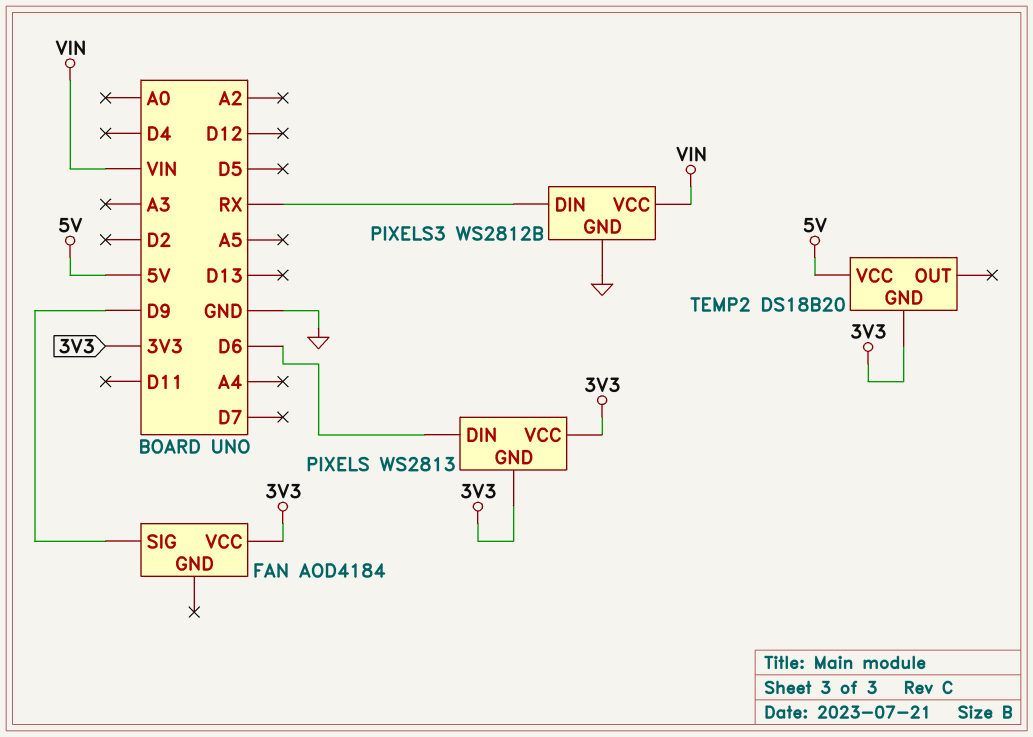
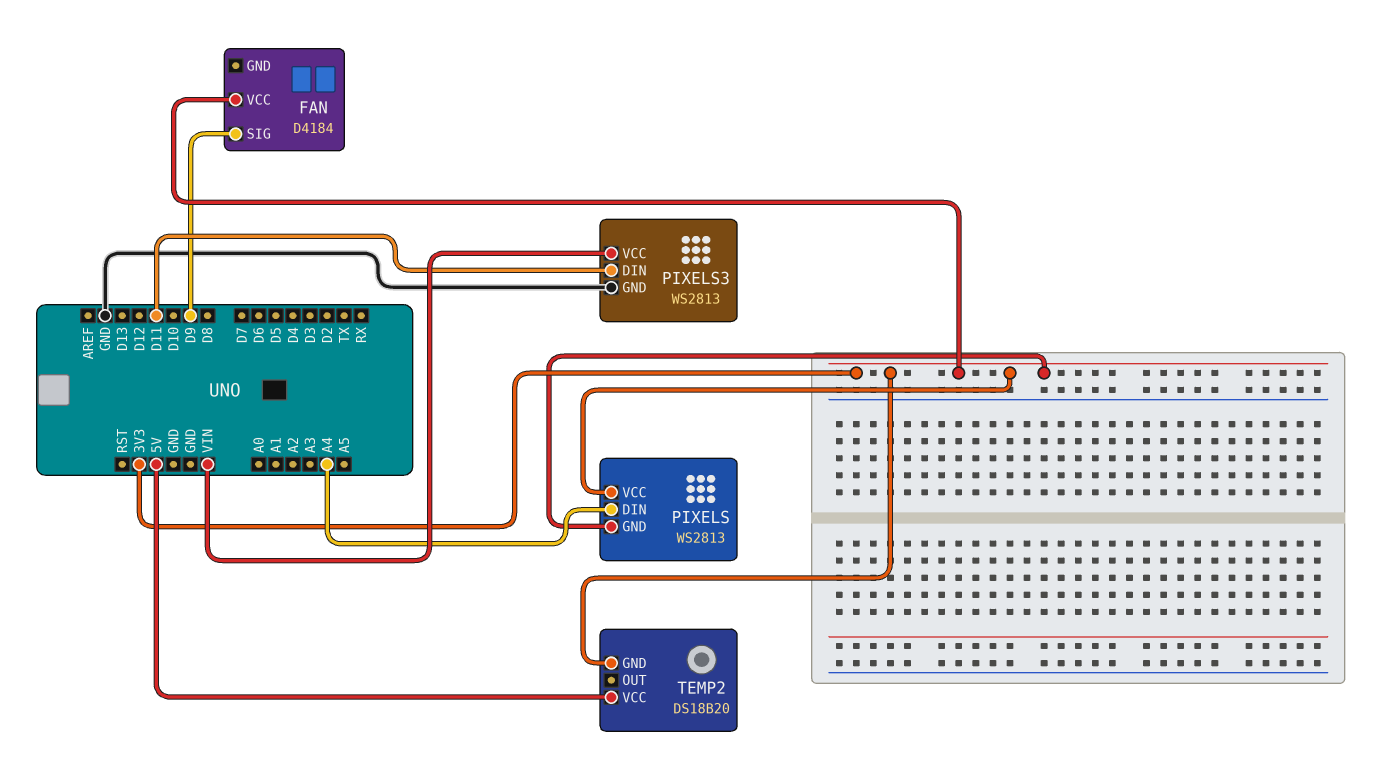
FAN: AOD4184 -> D4184
PIXELS pin DIN: D6 -> A4
PIXELS3: WS2812B -> WS2813
PIXELS3 pin DIN: RX -> D11

